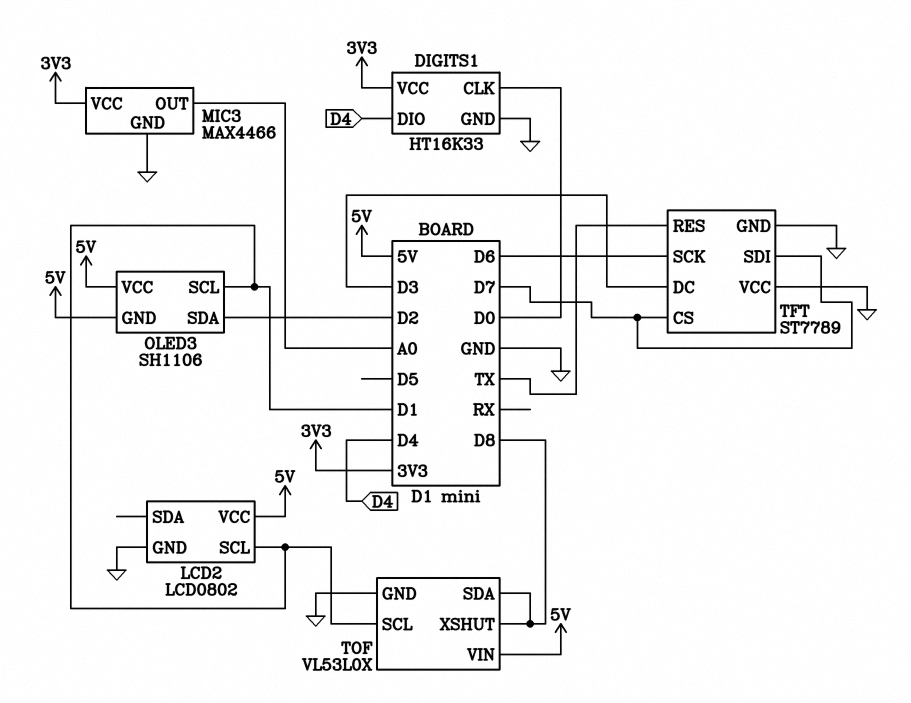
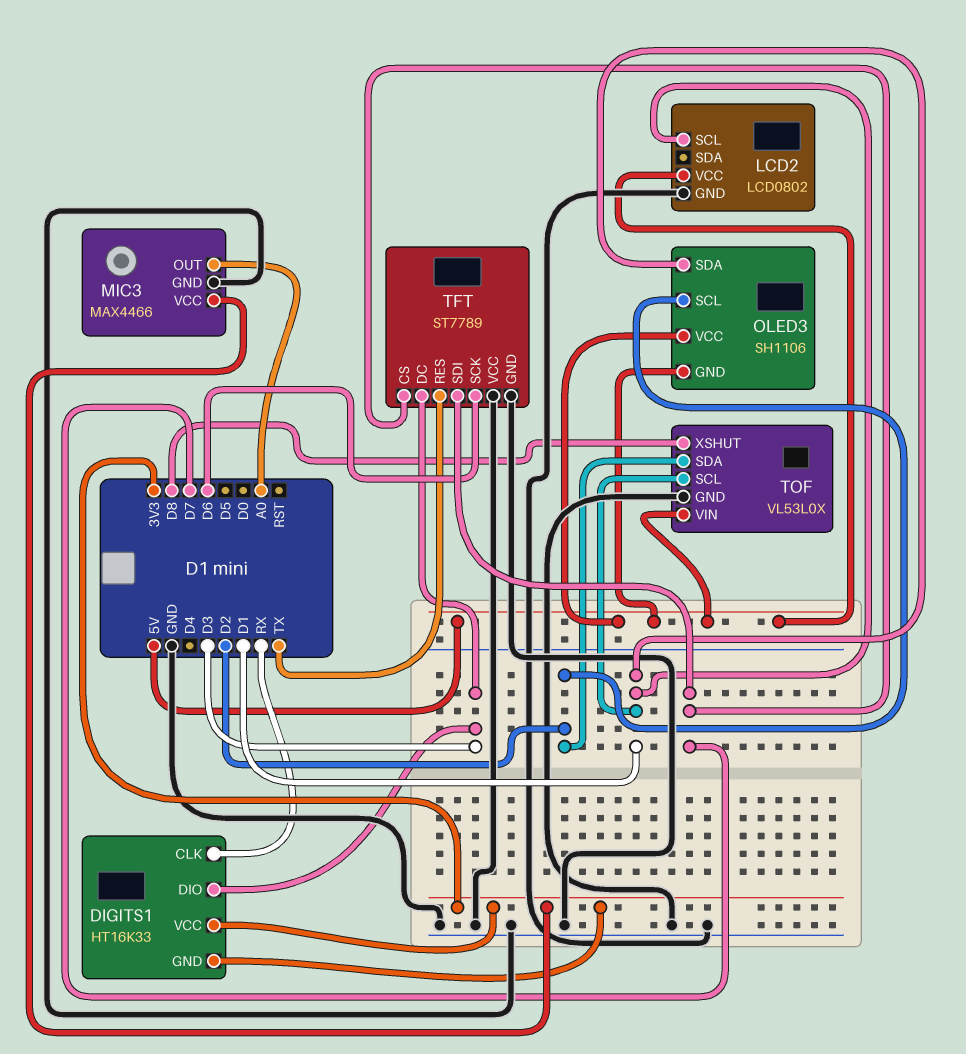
DIGITS1 pin CLK: D0 -> RX
DIGITS1 pin DIO: D4 -> D3
DIGITS1 pin GND: GND -> 3V3
OLED3 pin SCL: D1 -> D2
OLED3 pin SDA: D2 -> D1
TOF pin SDA: D8 -> D2

